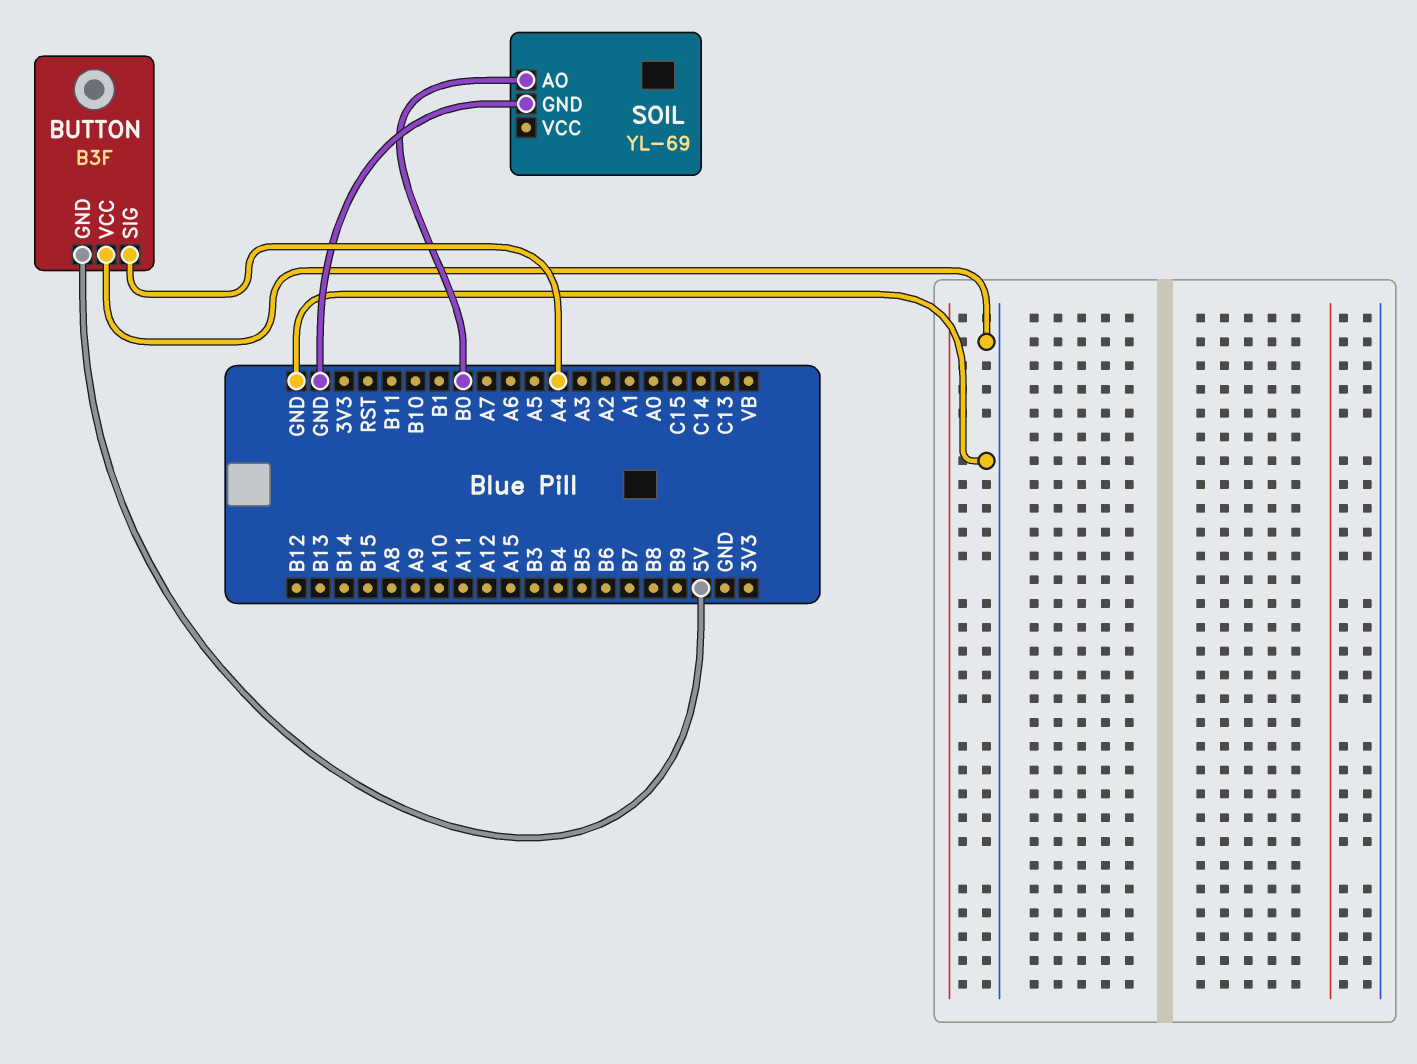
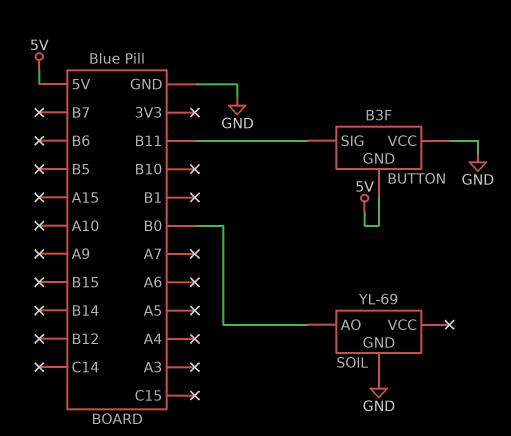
BUTTON pin SIG: A4 -> B11

